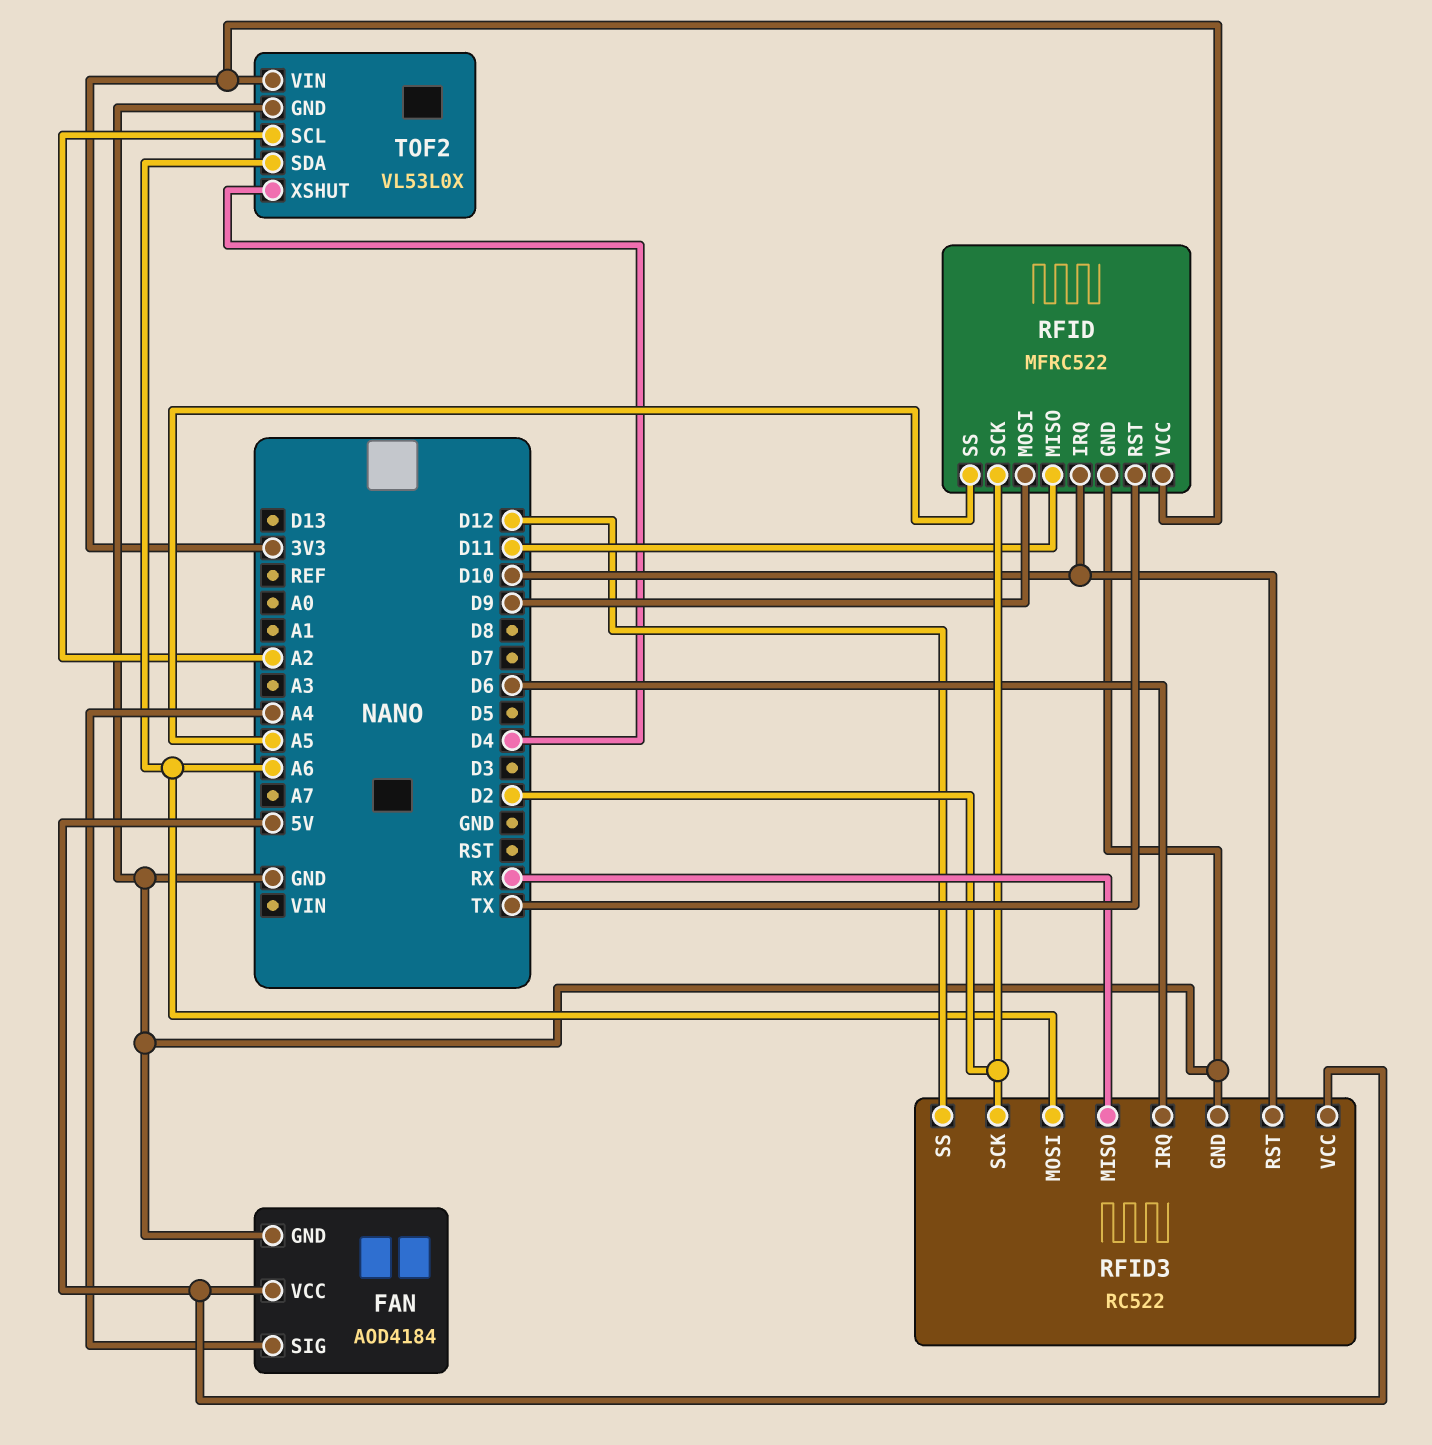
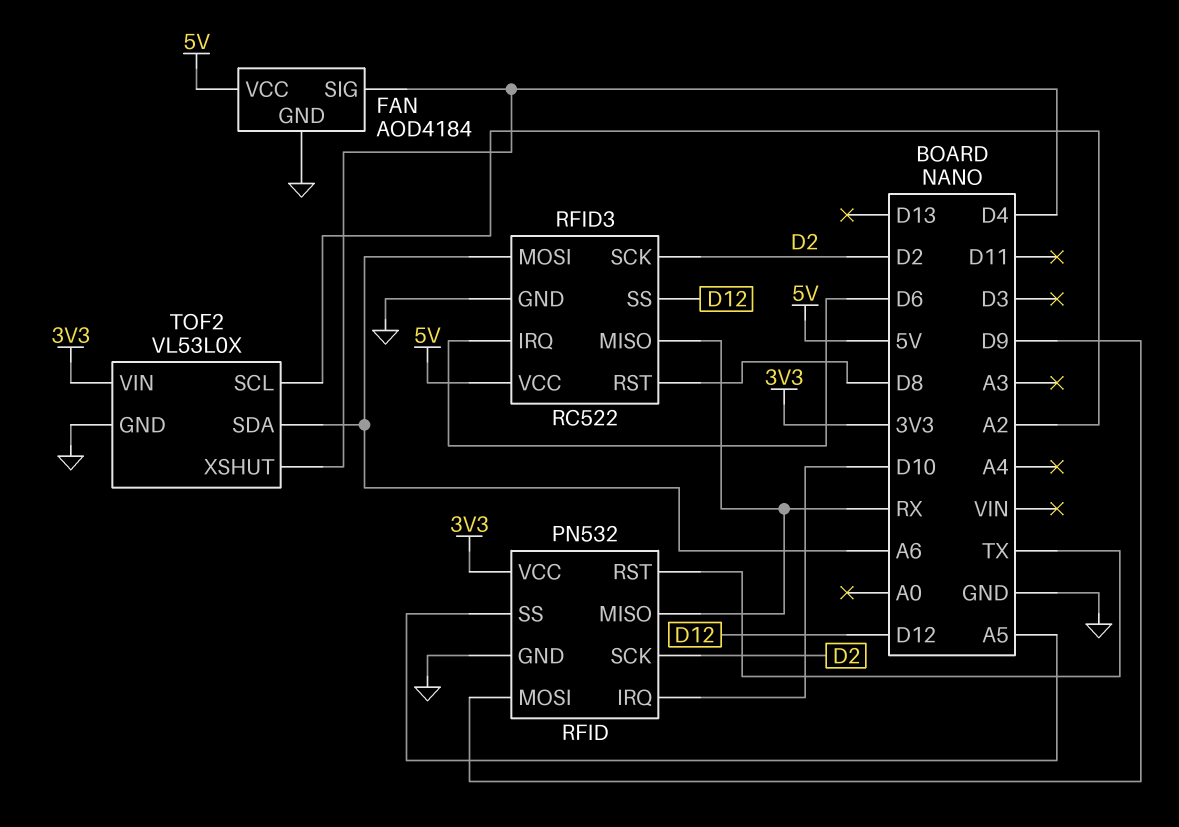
FAN pin SIG: A4 -> D4
RFID: MFRC522 -> PN532
RFID pin MISO: D11 -> RX
RFID3 pin RST: D10 -> D8

